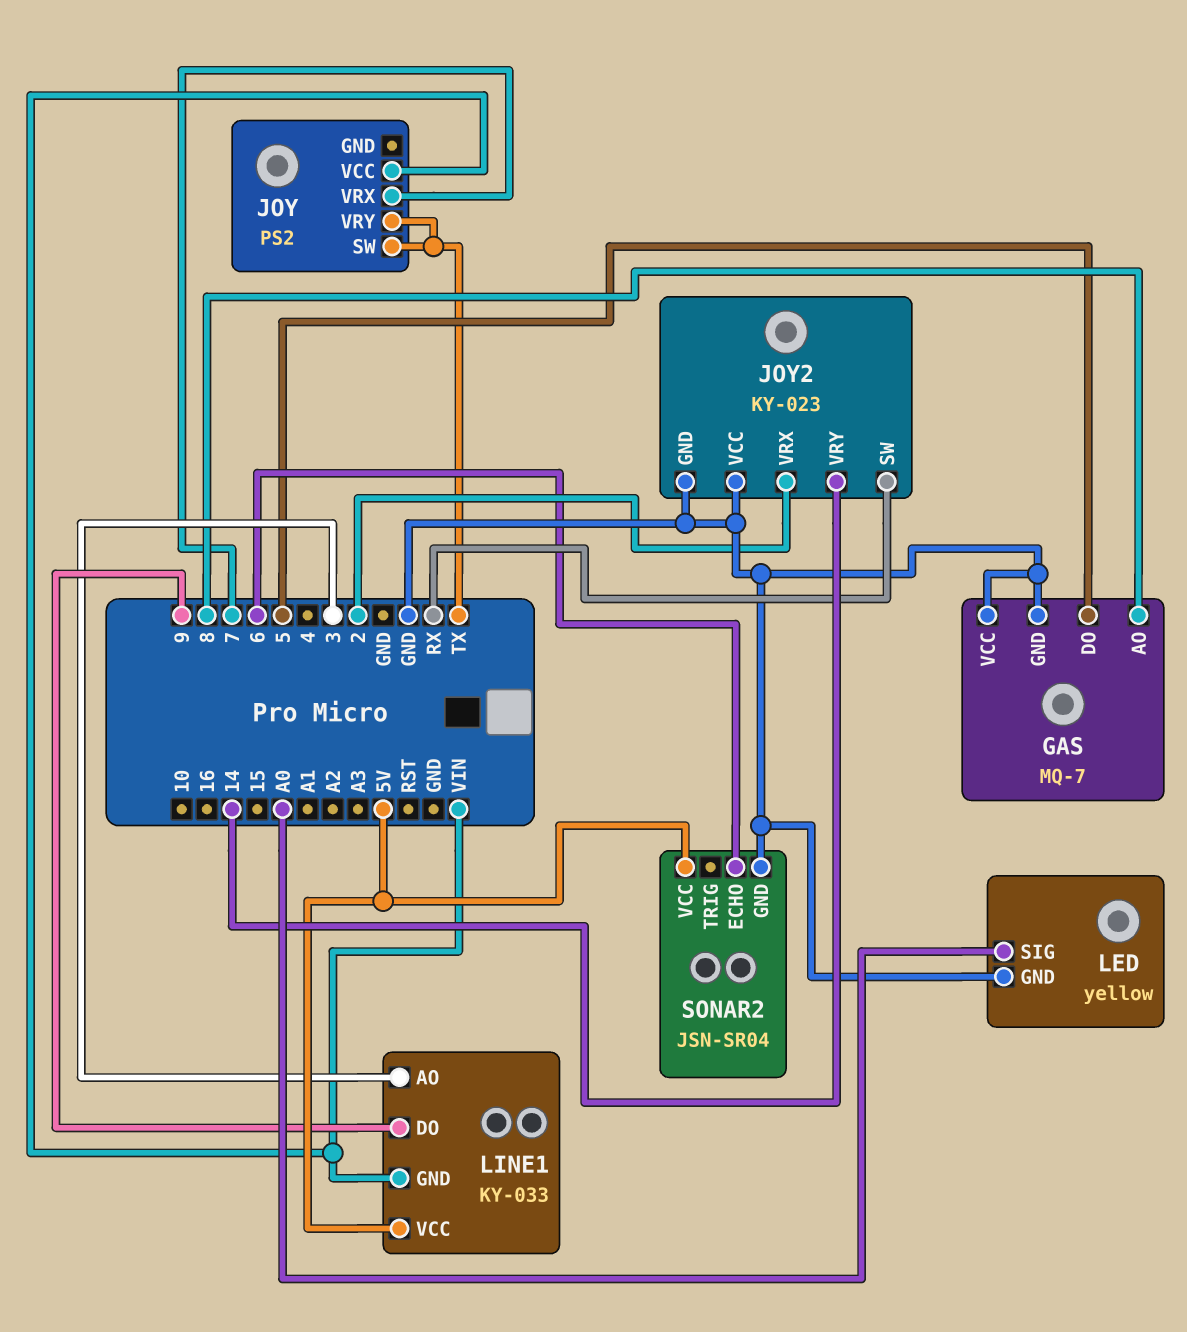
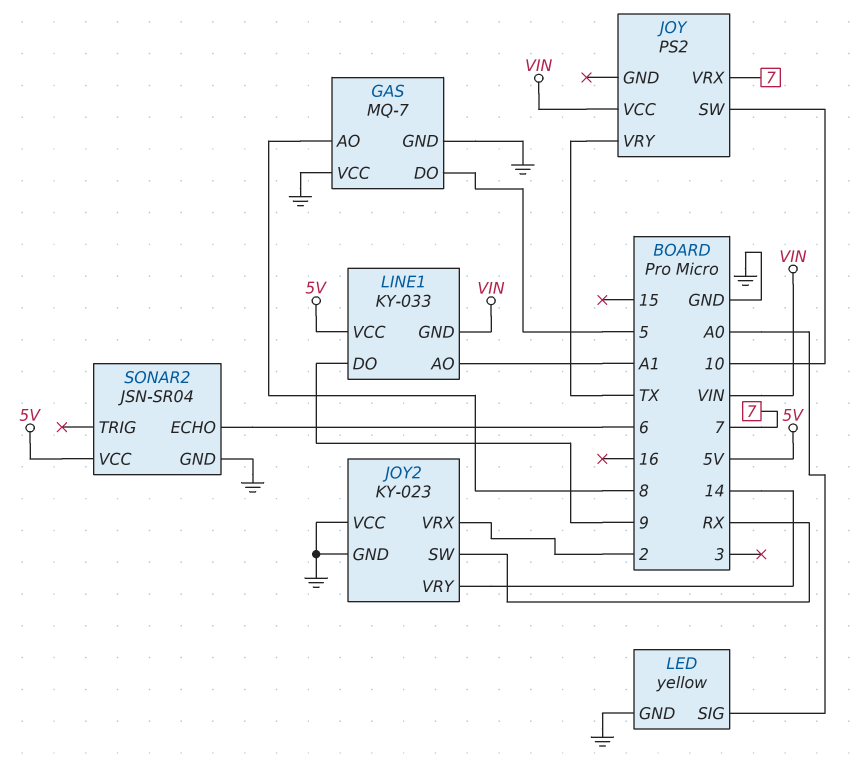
JOY pin SW: TX -> 10
LINE1 pin AO: 3 -> A1

